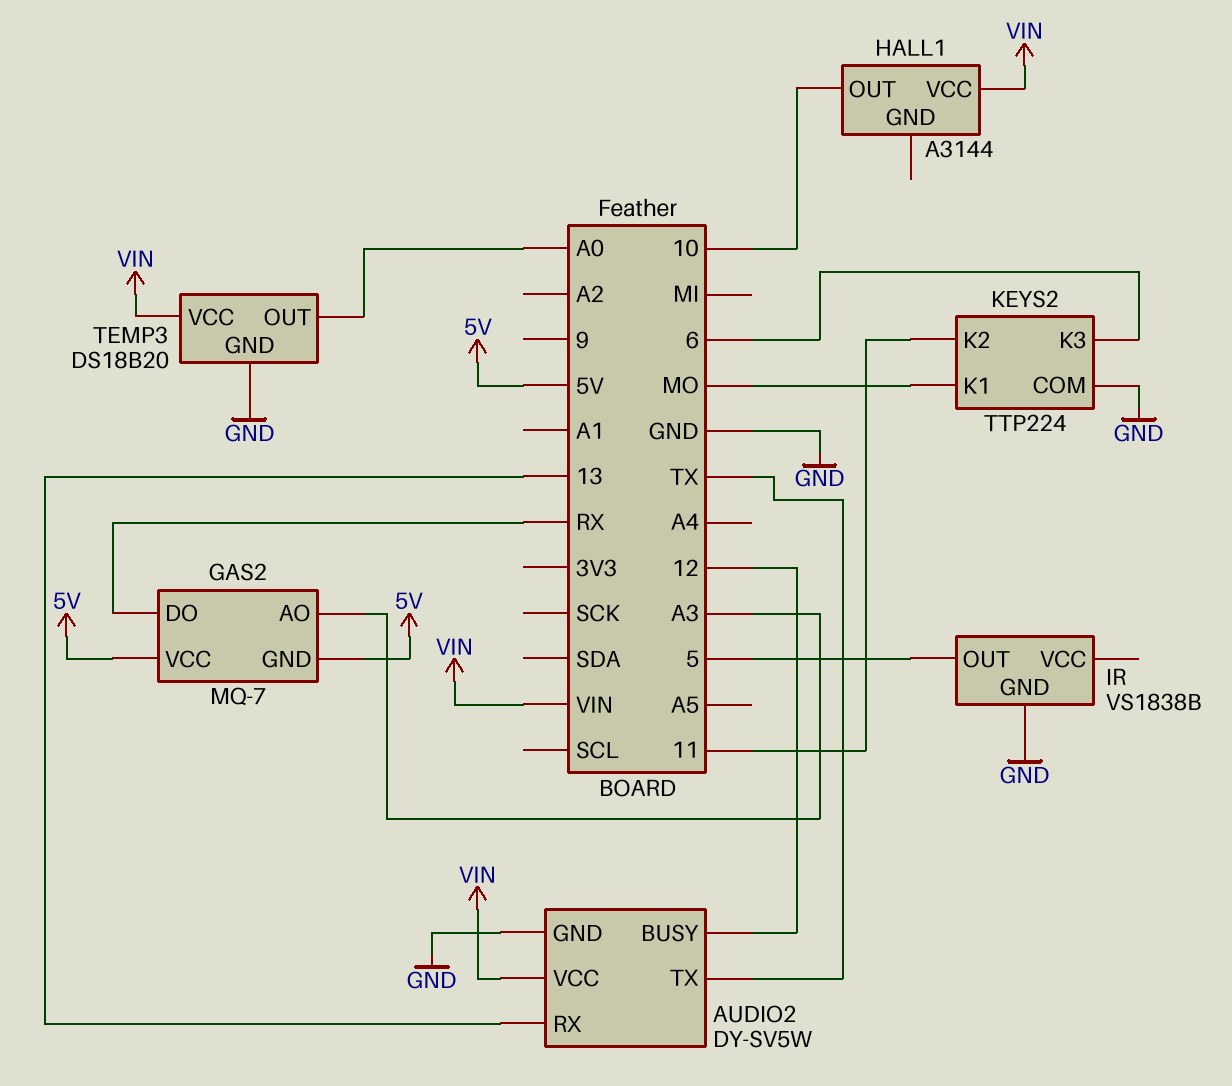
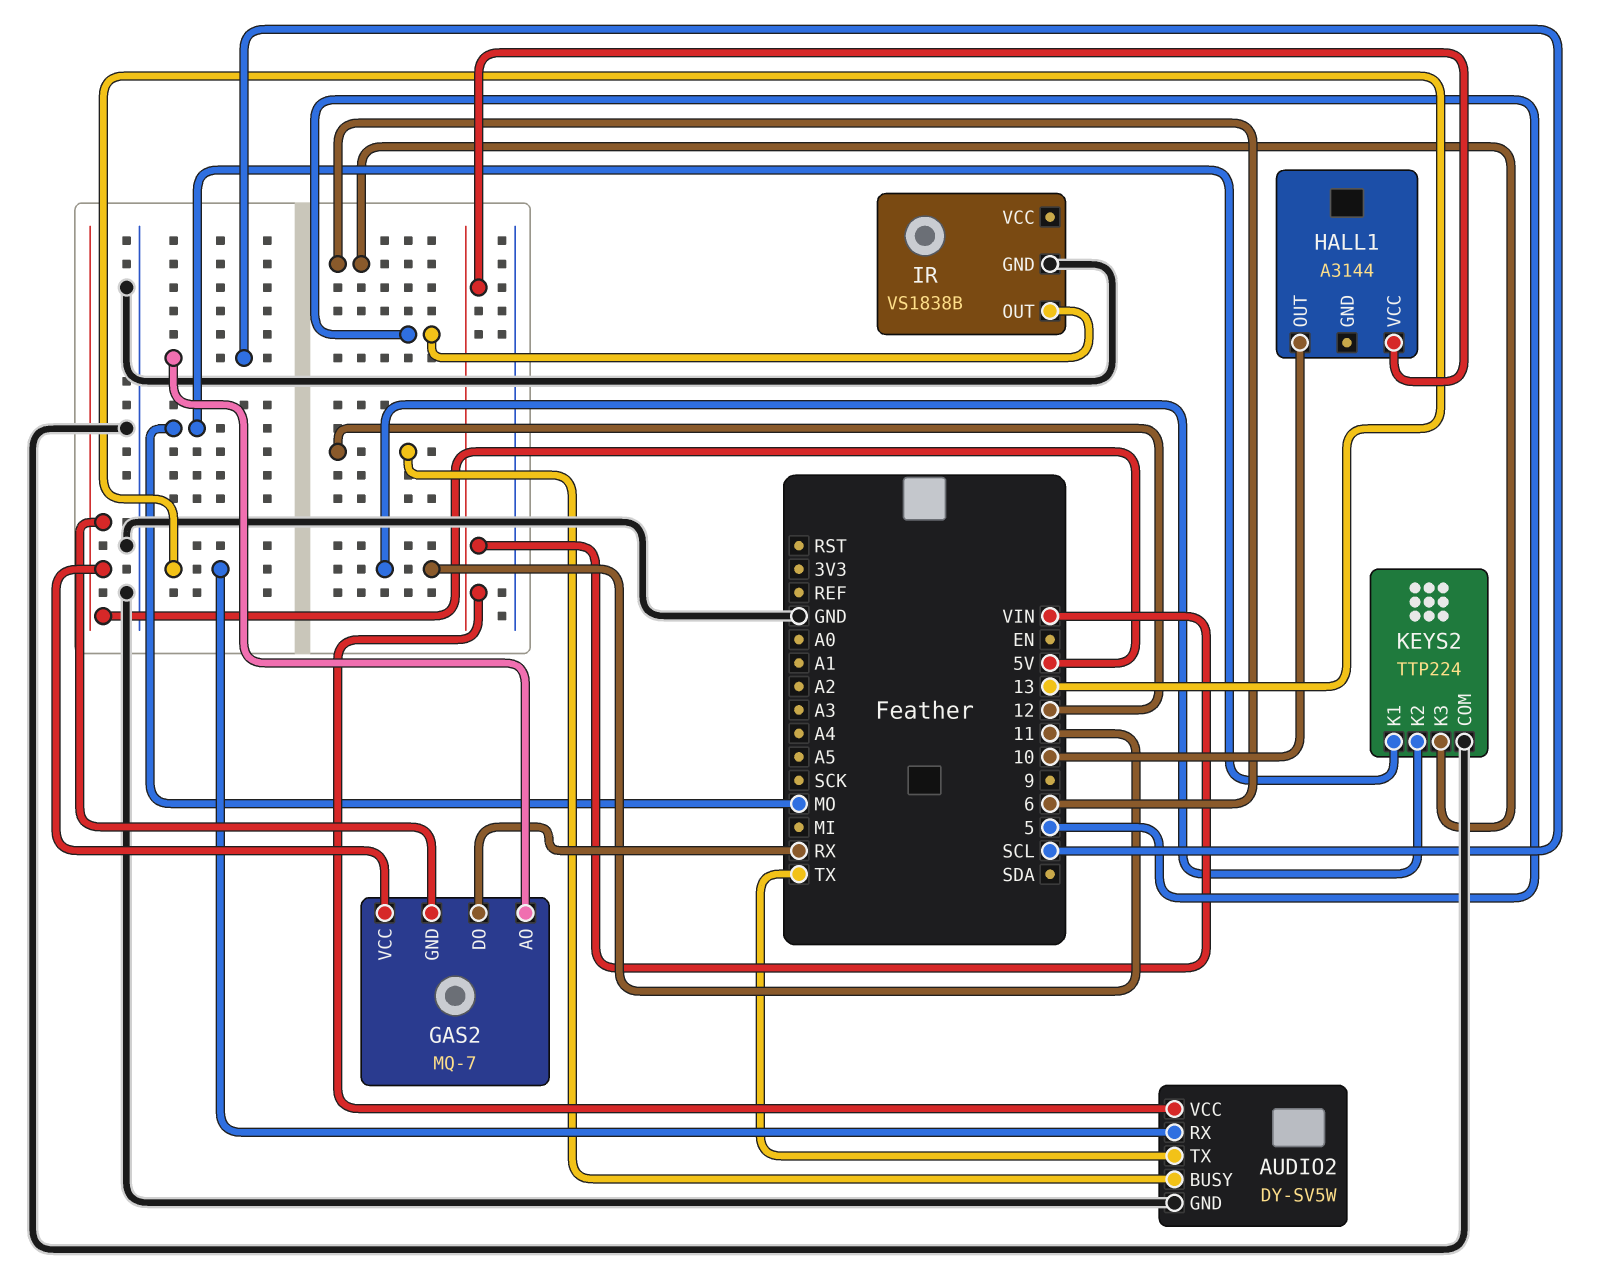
GAS2 pin AO: A3 -> SCL
TEMP3: DS18B20 -> none
TEMP3 pin GND: GND -> none
TEMP3 pin OUT: A0 -> none
TEMP3 pin VCC: VIN -> none

